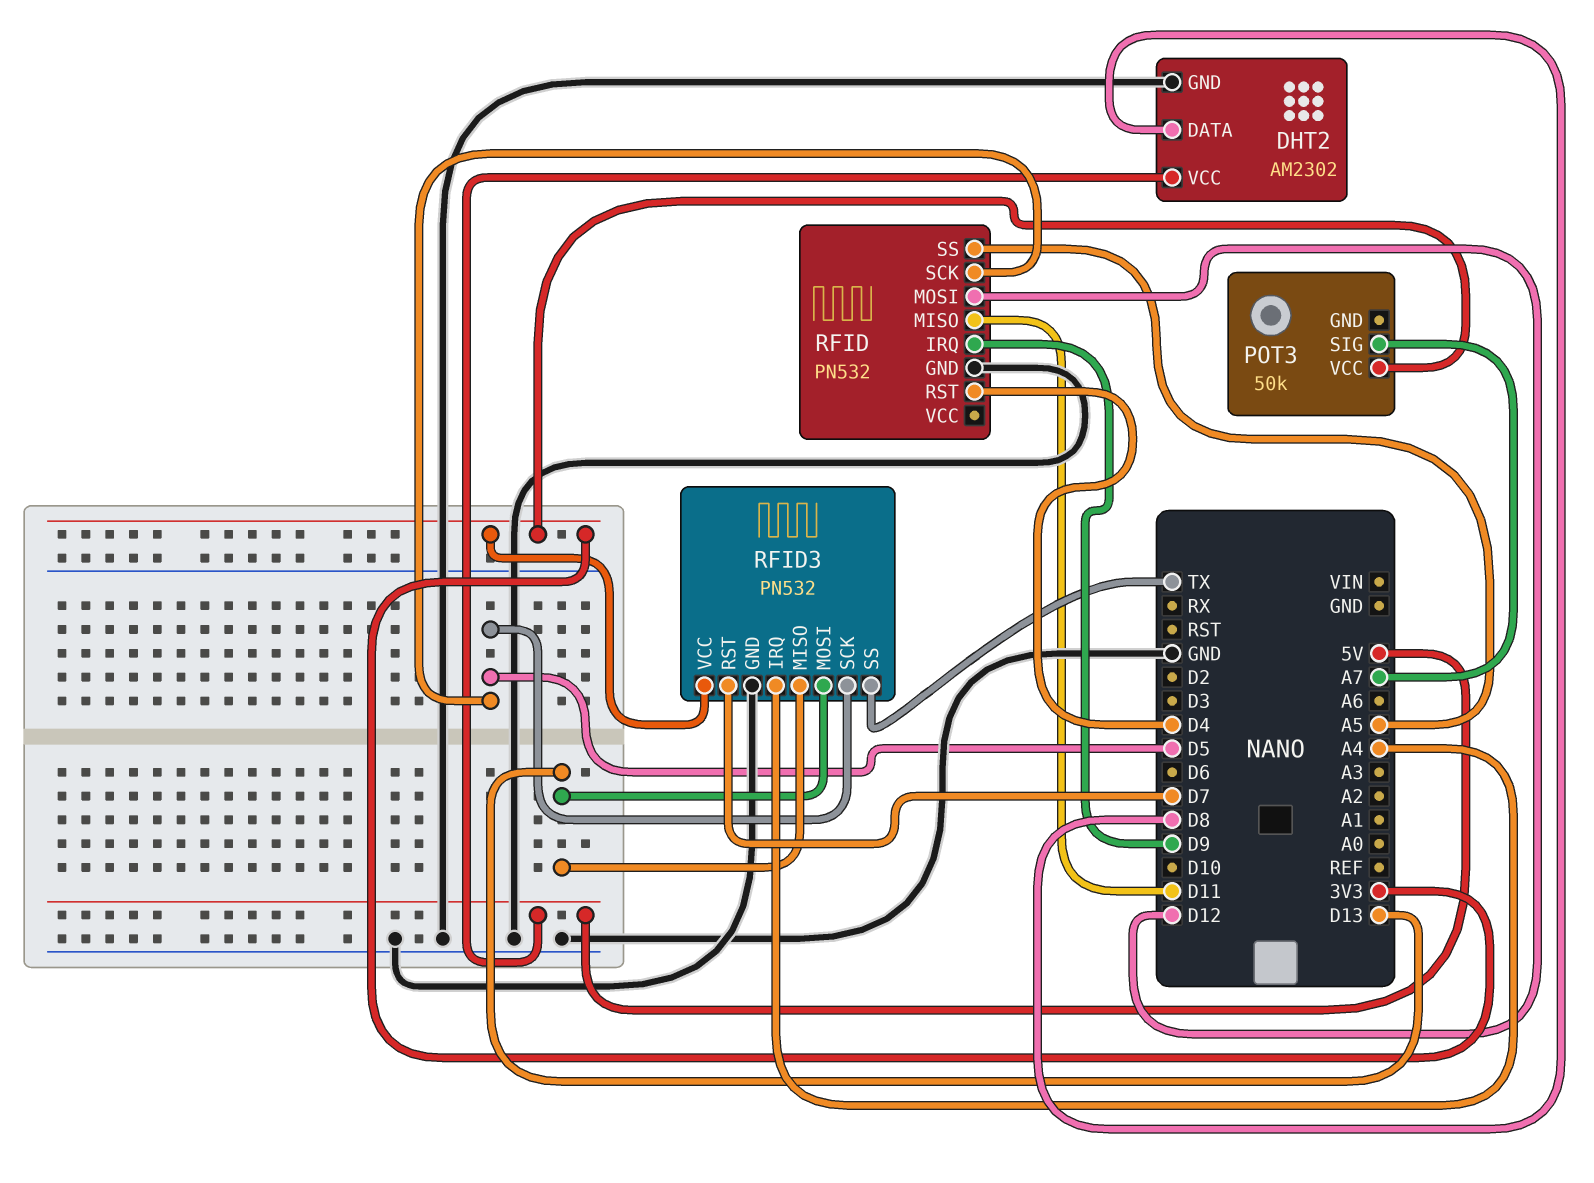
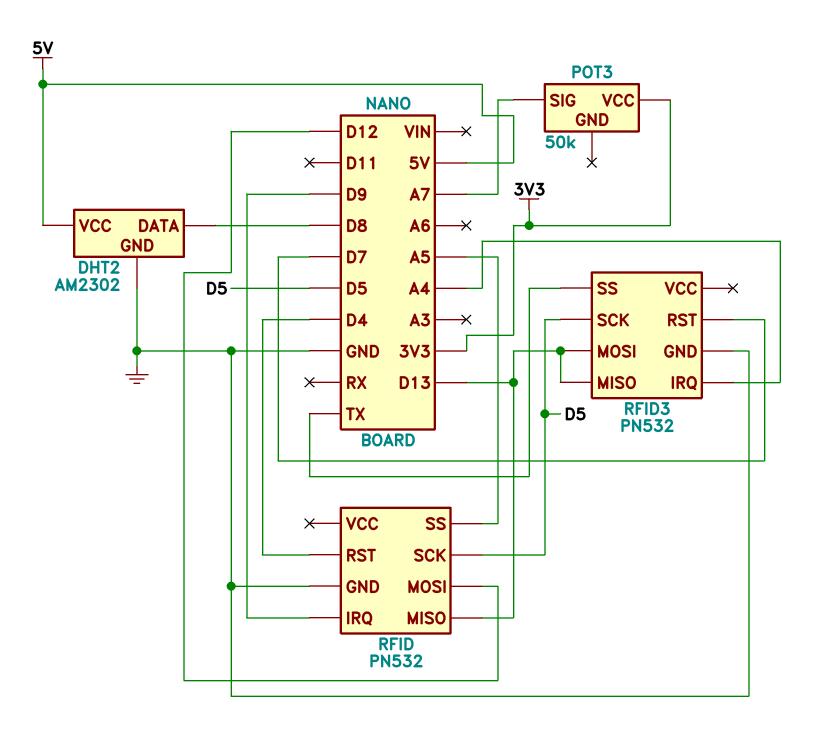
RFID pin MISO: D11 -> D13
RFID3 pin VCC: 3V3 -> none

